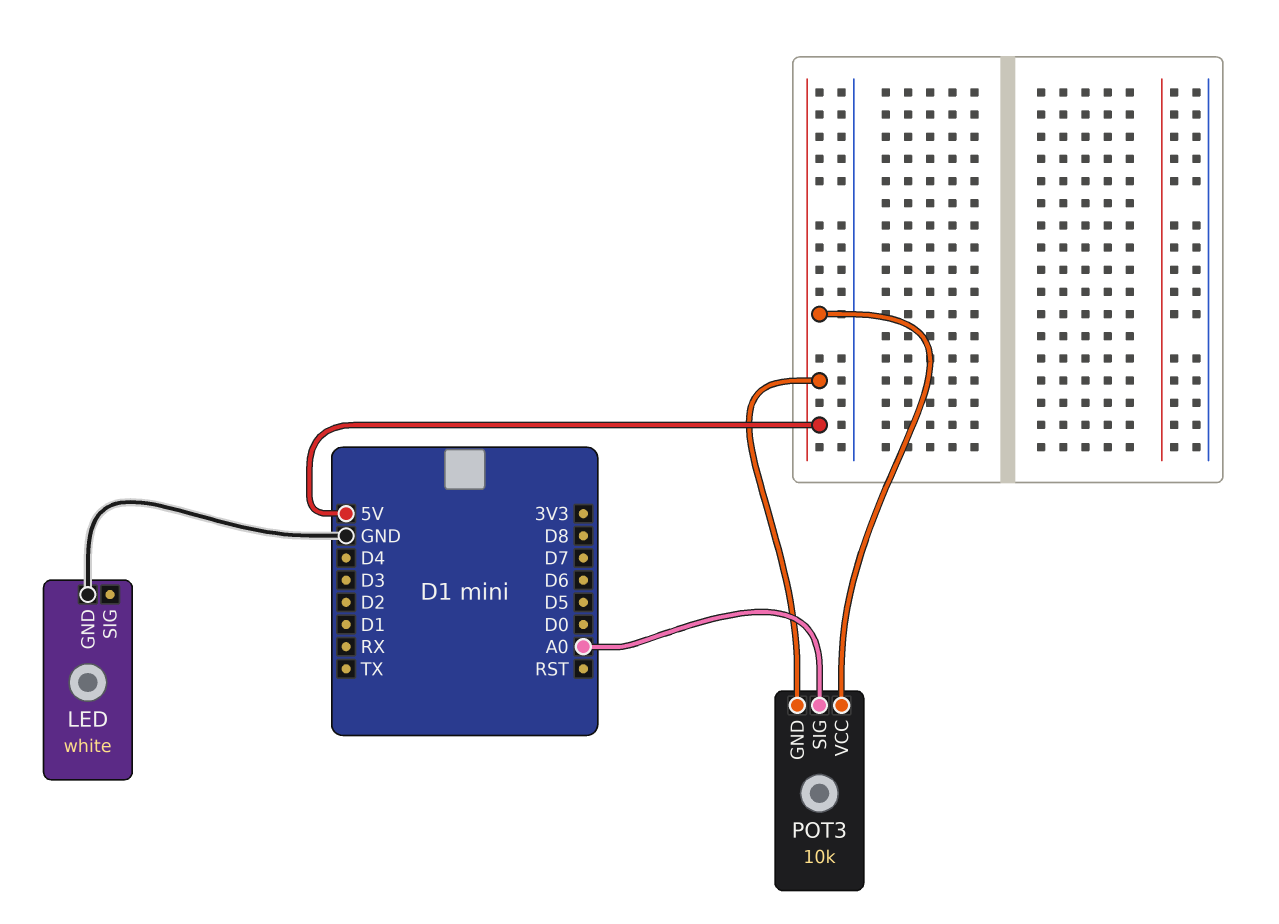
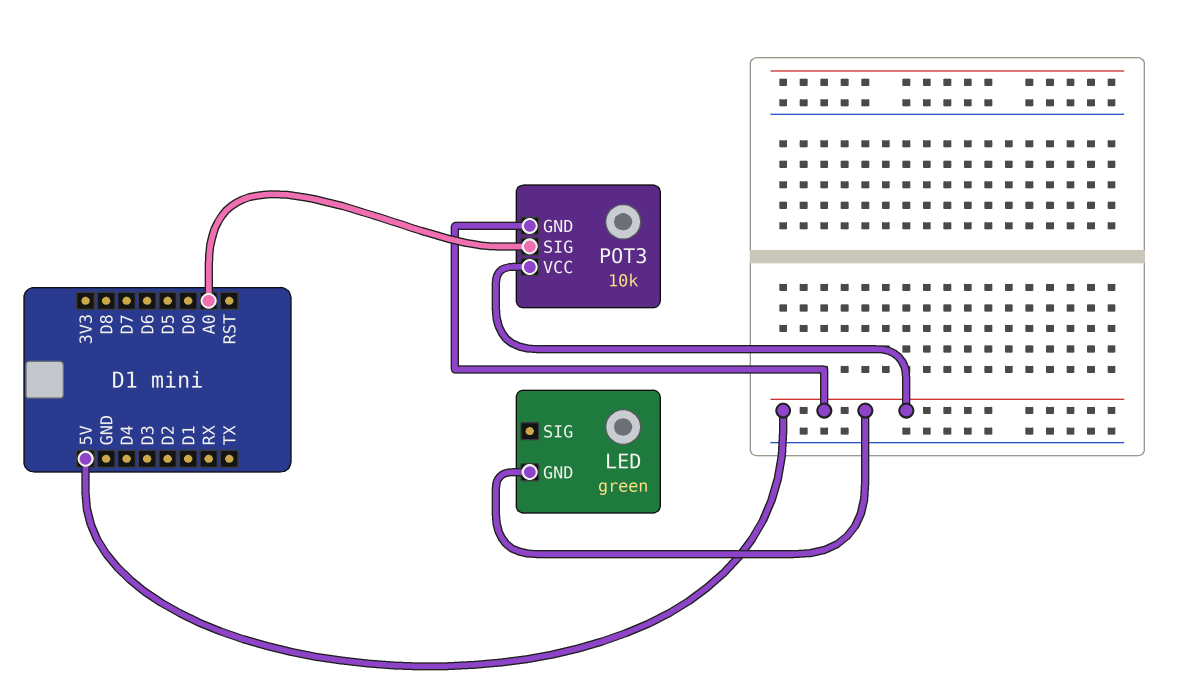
LED: white -> green
LED pin GND: GND -> 5V

